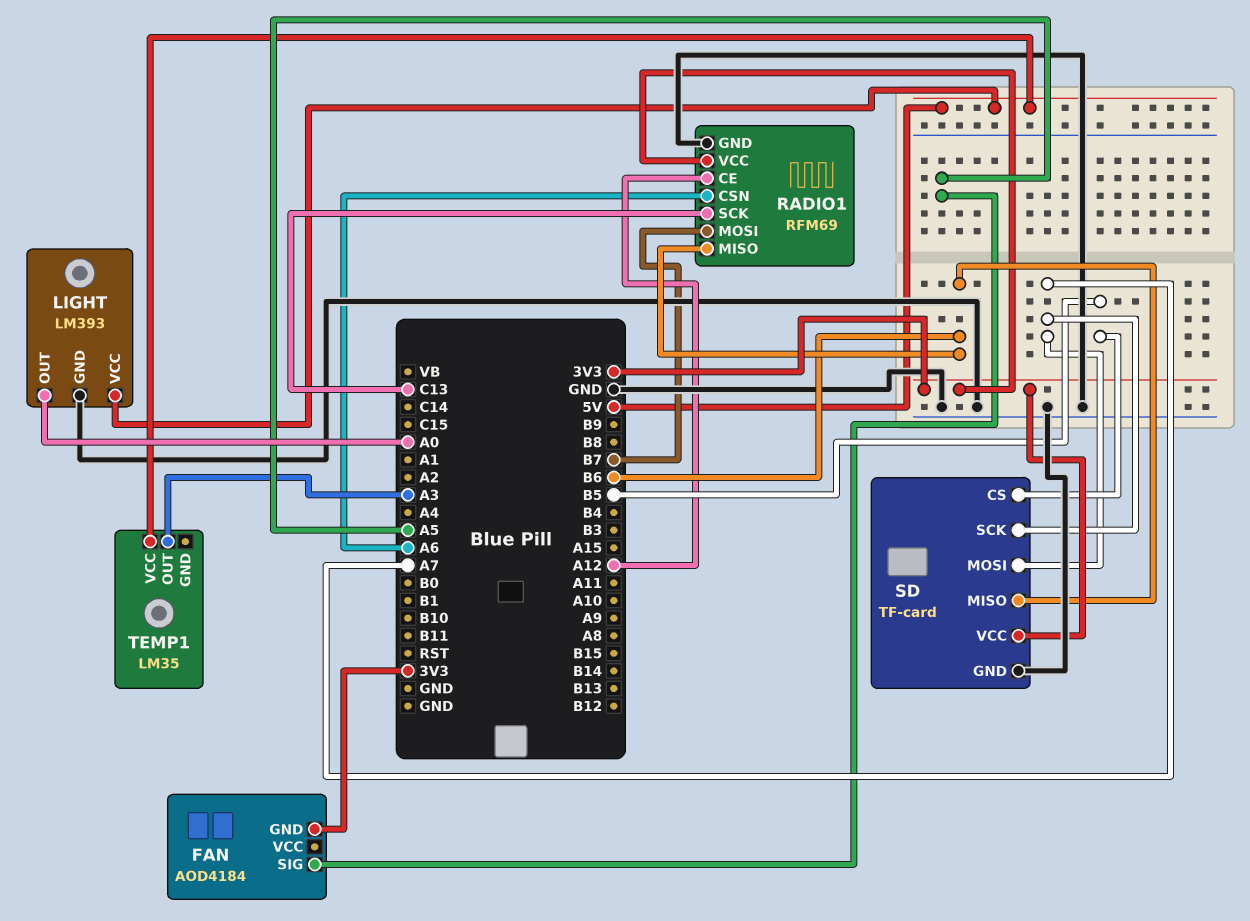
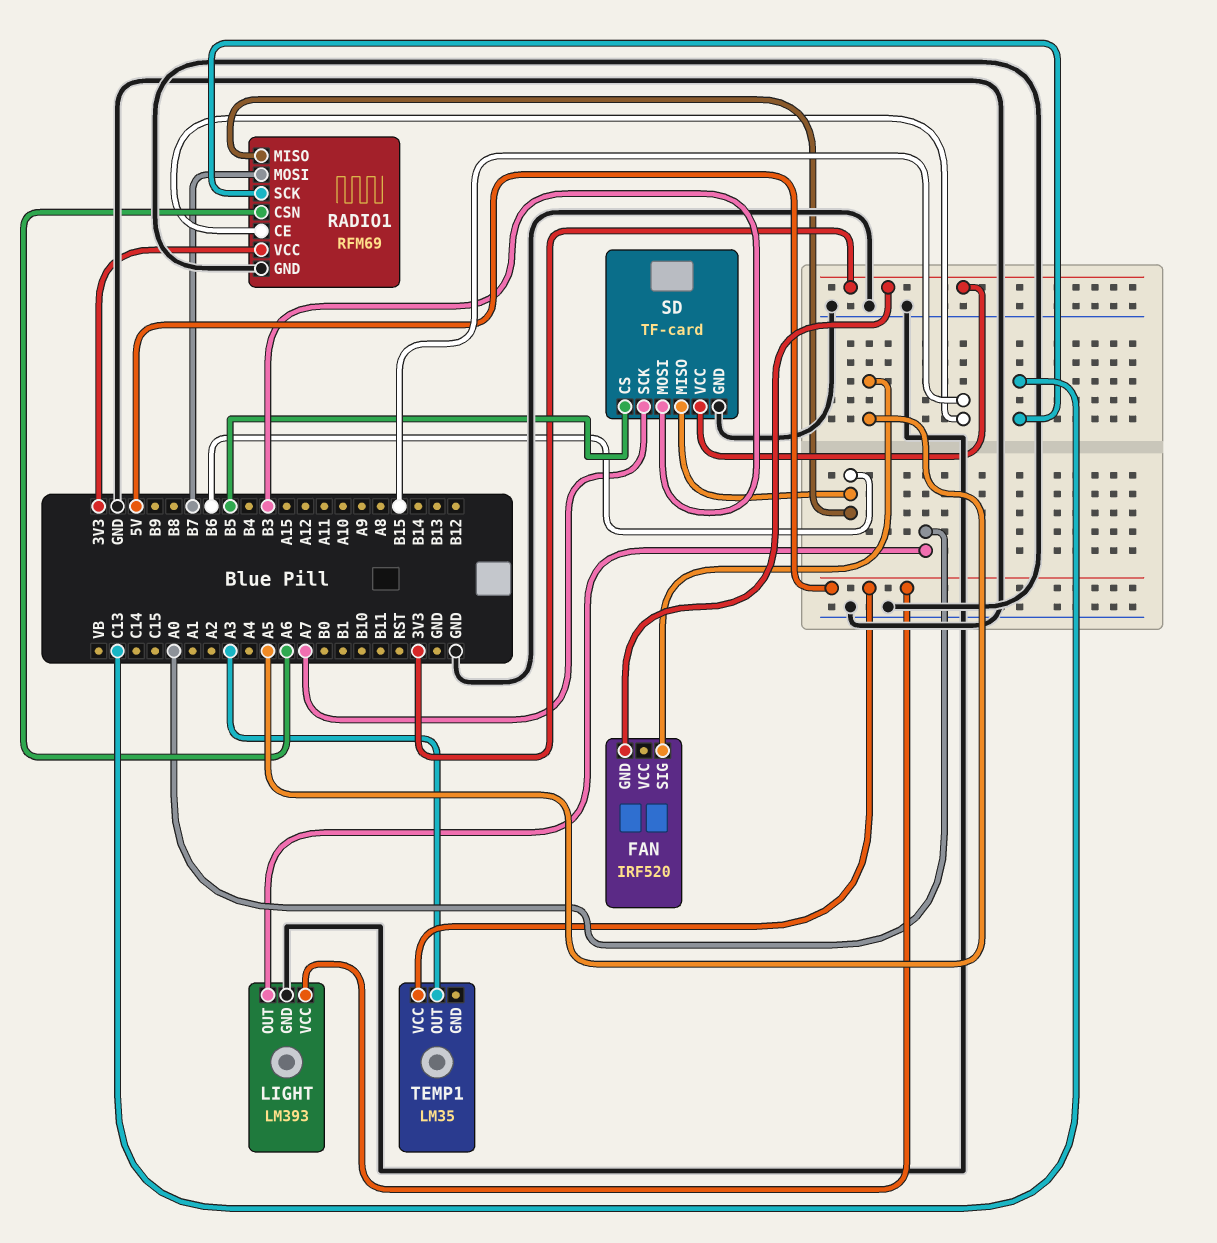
FAN: AOD4184 -> IRF520
RADIO1 pin CE: A12 -> B15
SD pin MOSI: A7 -> B3

